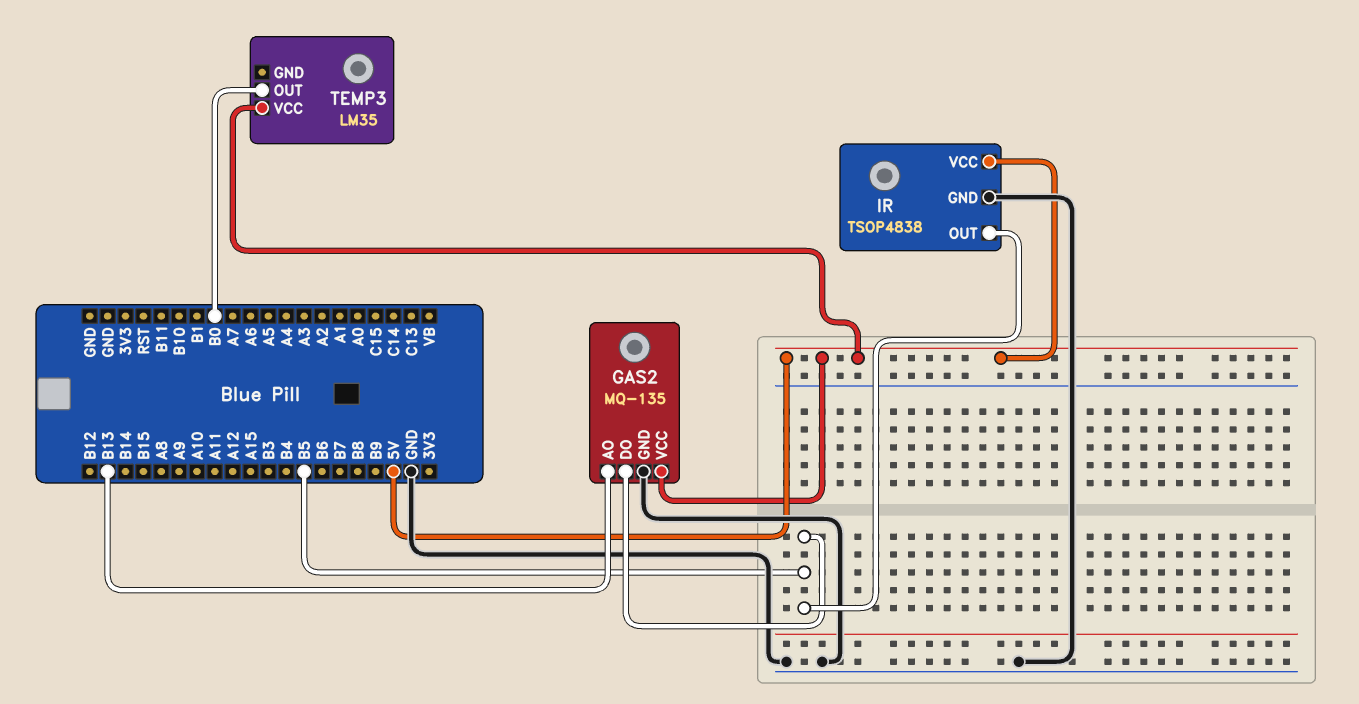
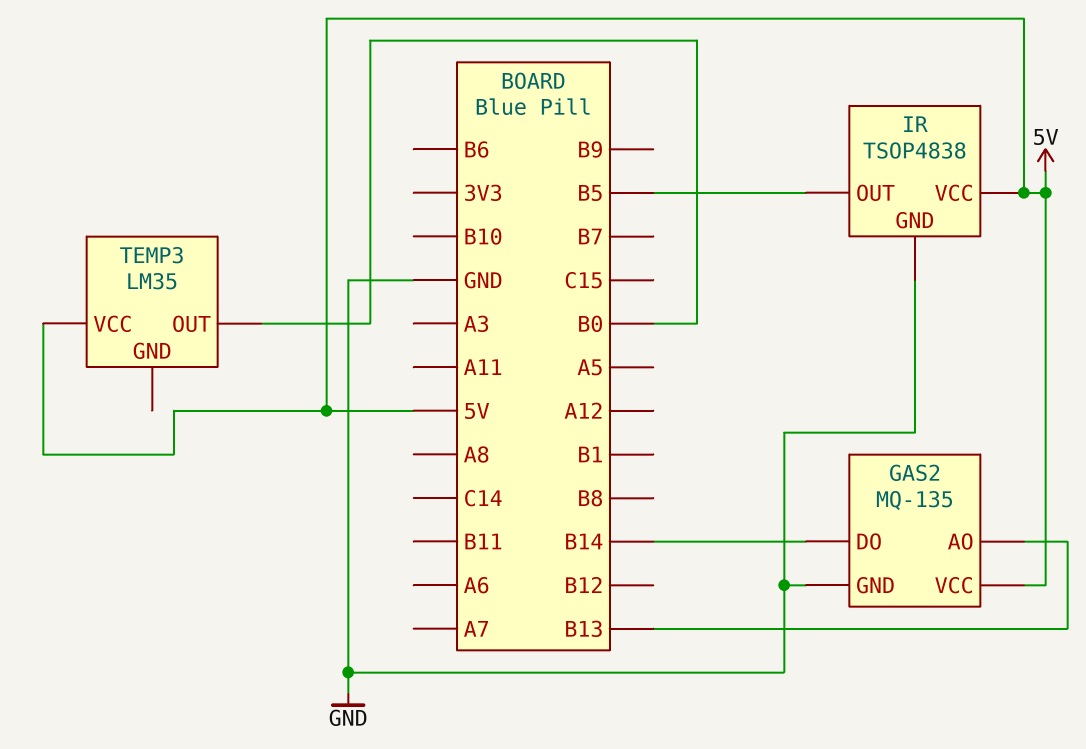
GAS2 pin DO: B5 -> B14

